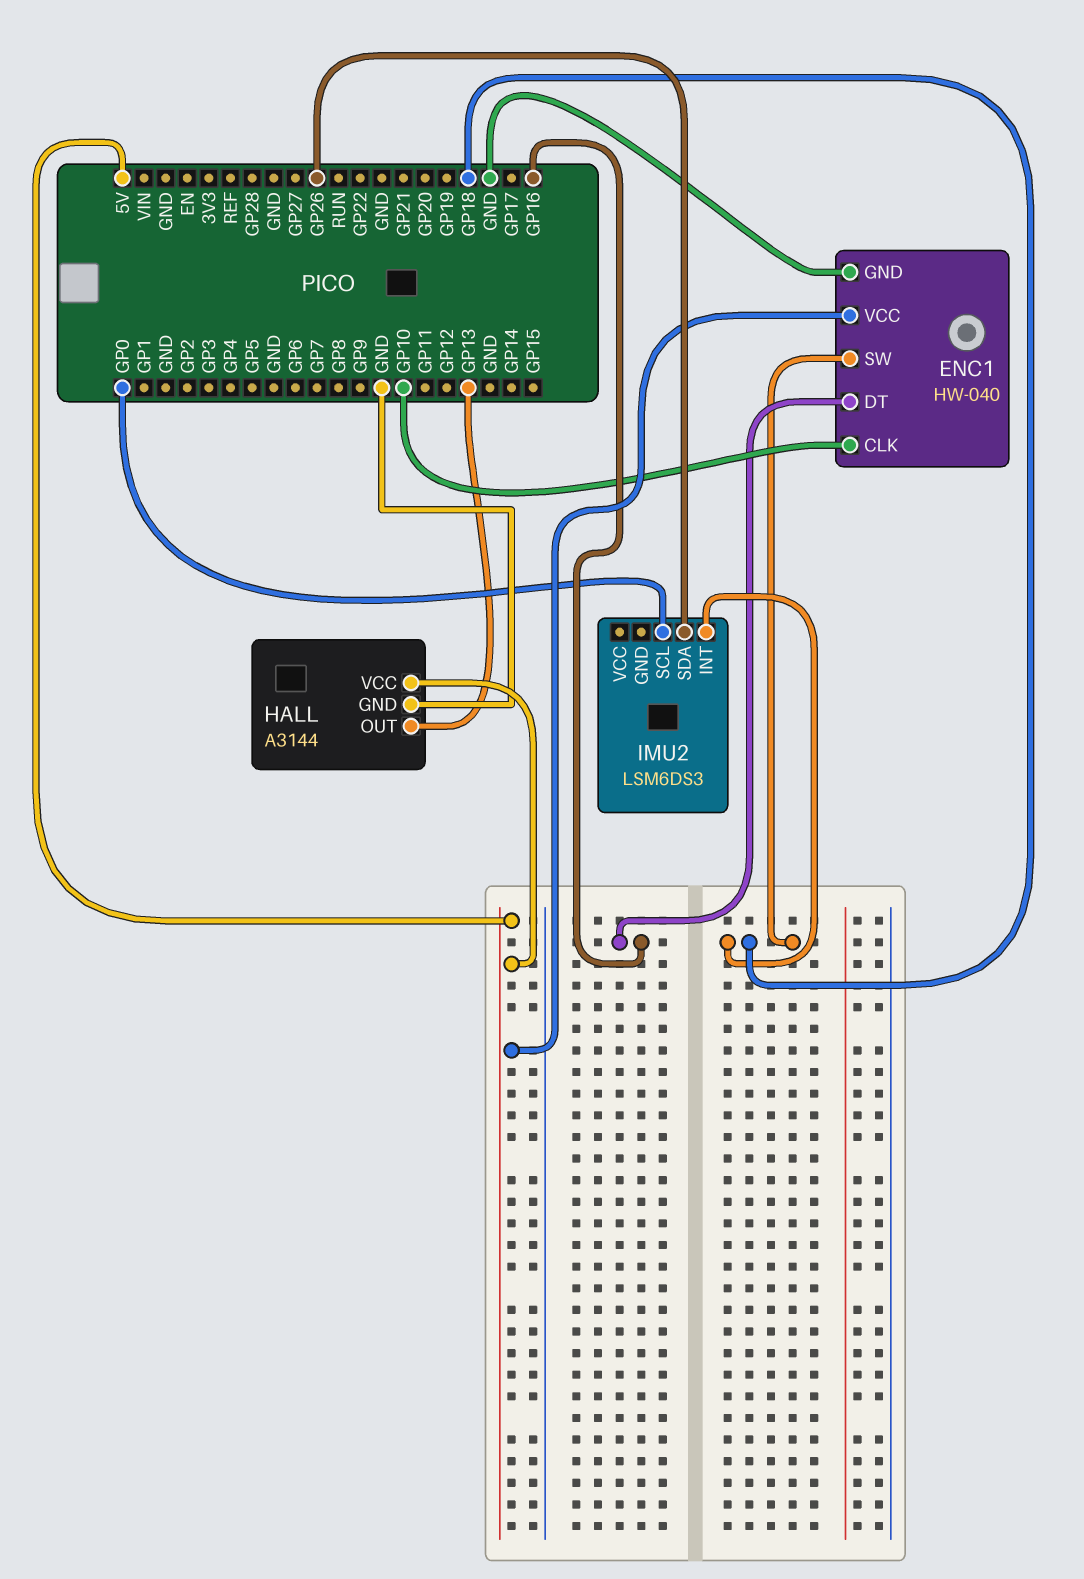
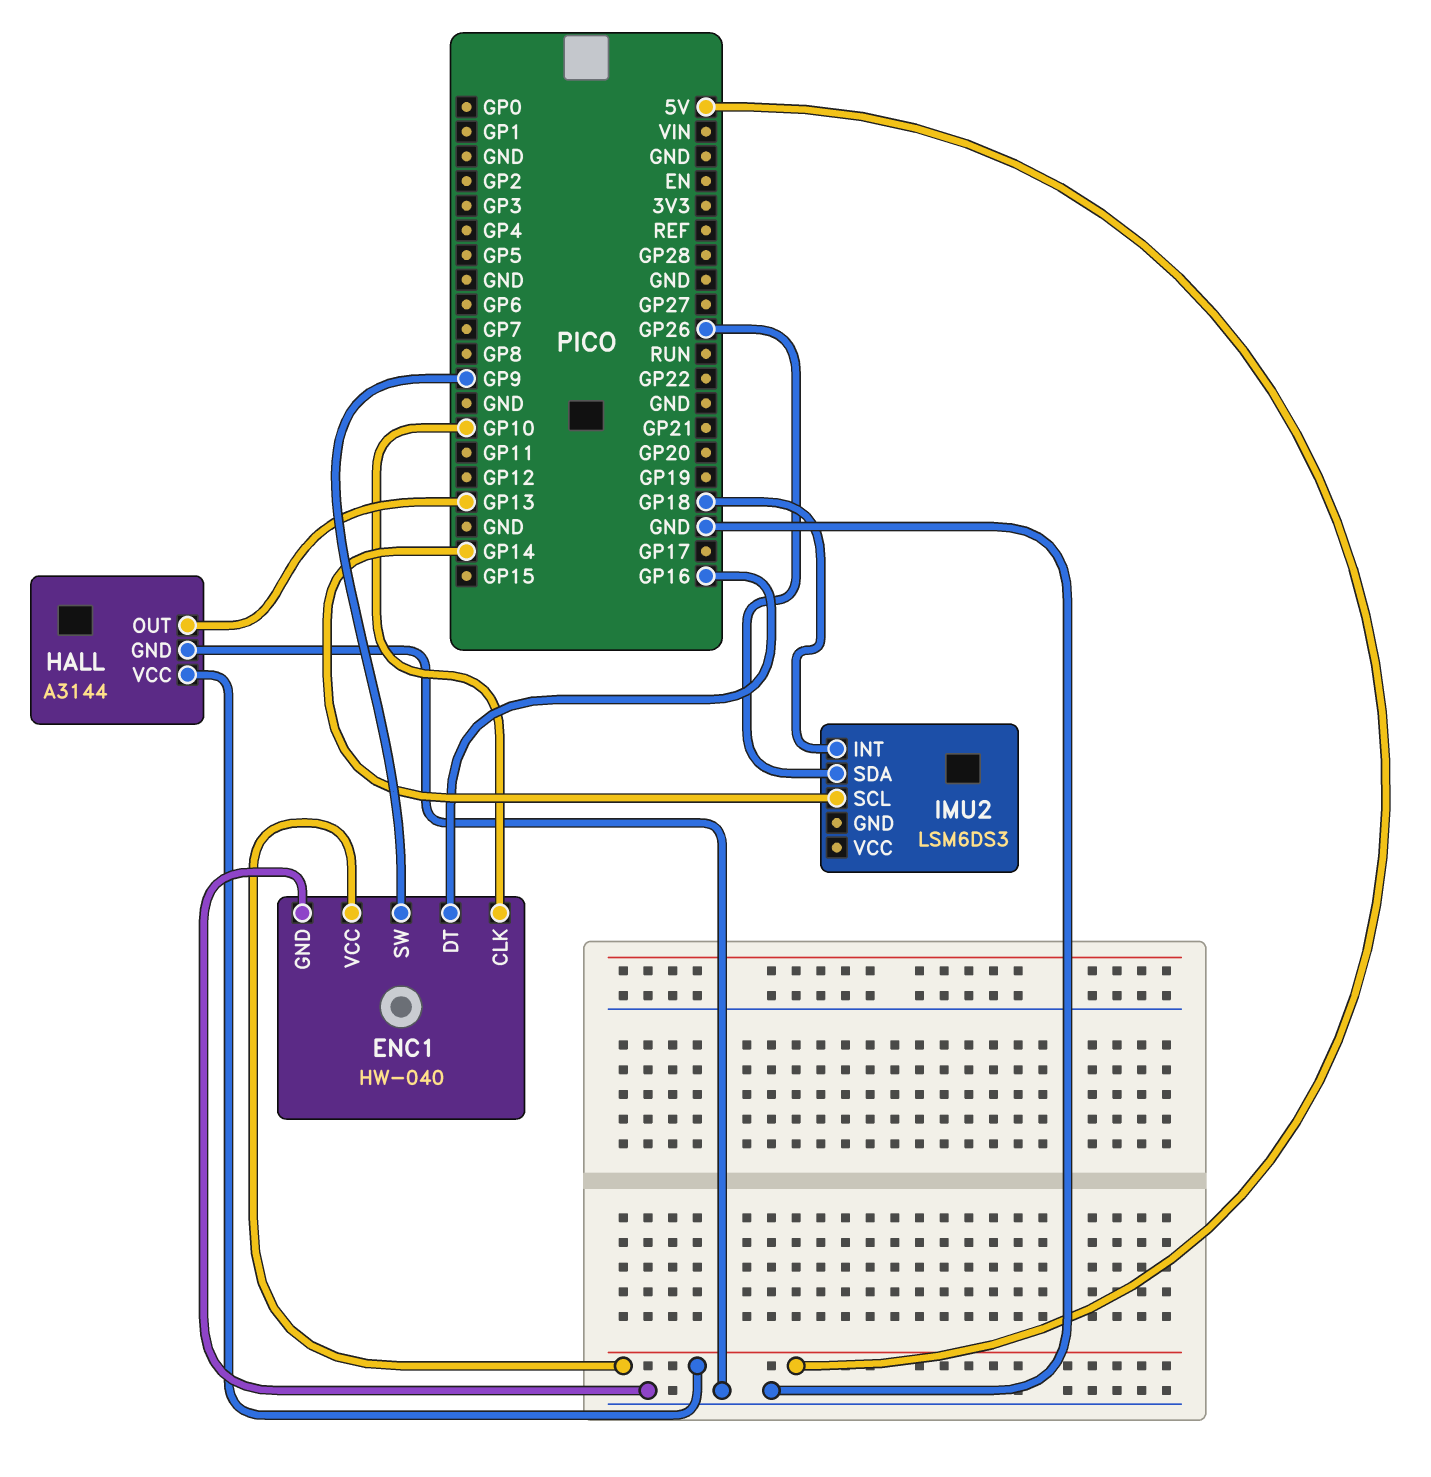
ENC1 pin SW: GP18 -> GP9
IMU2 pin SCL: GP0 -> GP14

